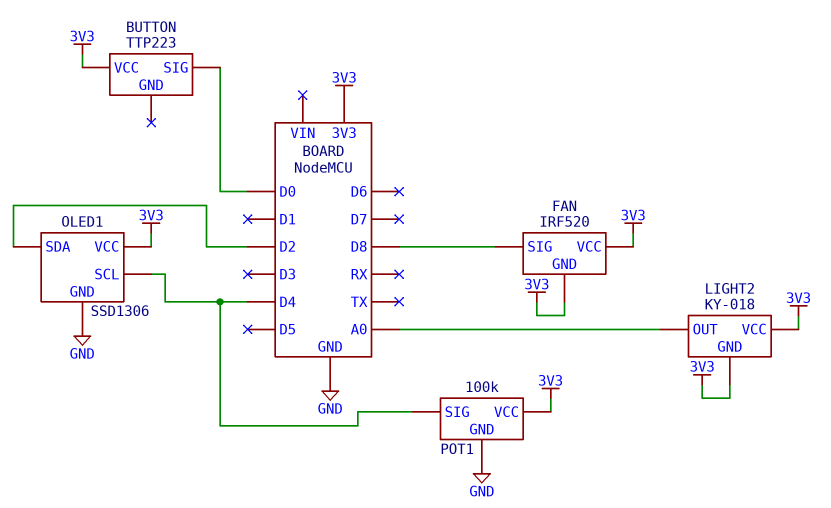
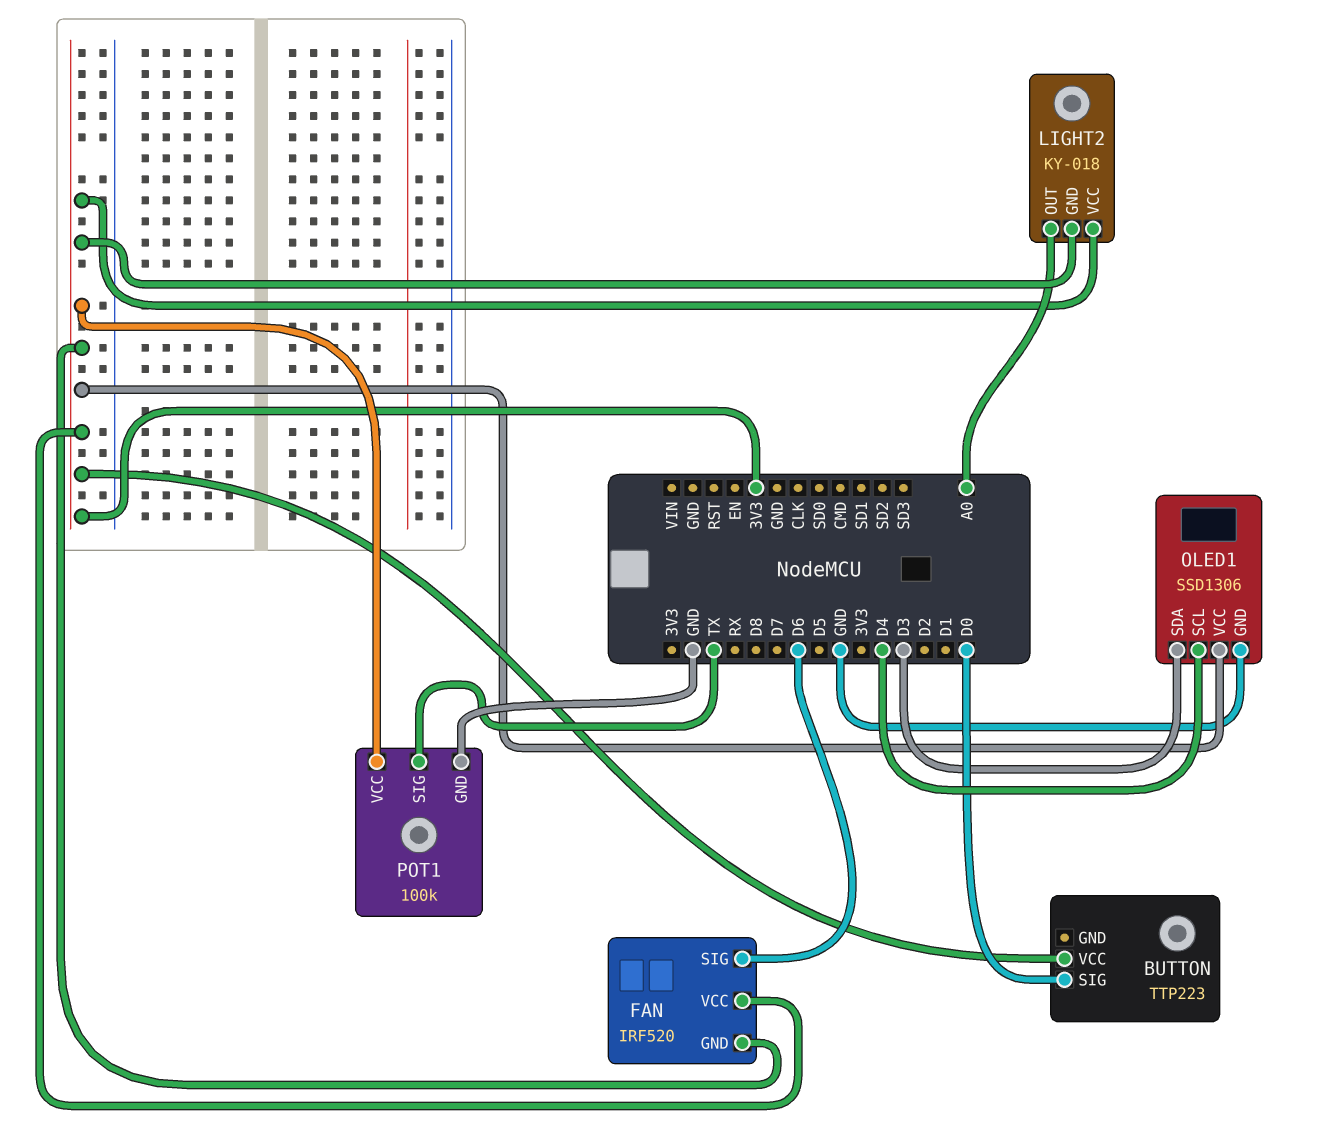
FAN pin SIG: D8 -> D6
OLED1 pin SDA: D2 -> D3
POT1 pin SIG: D4 -> TX

